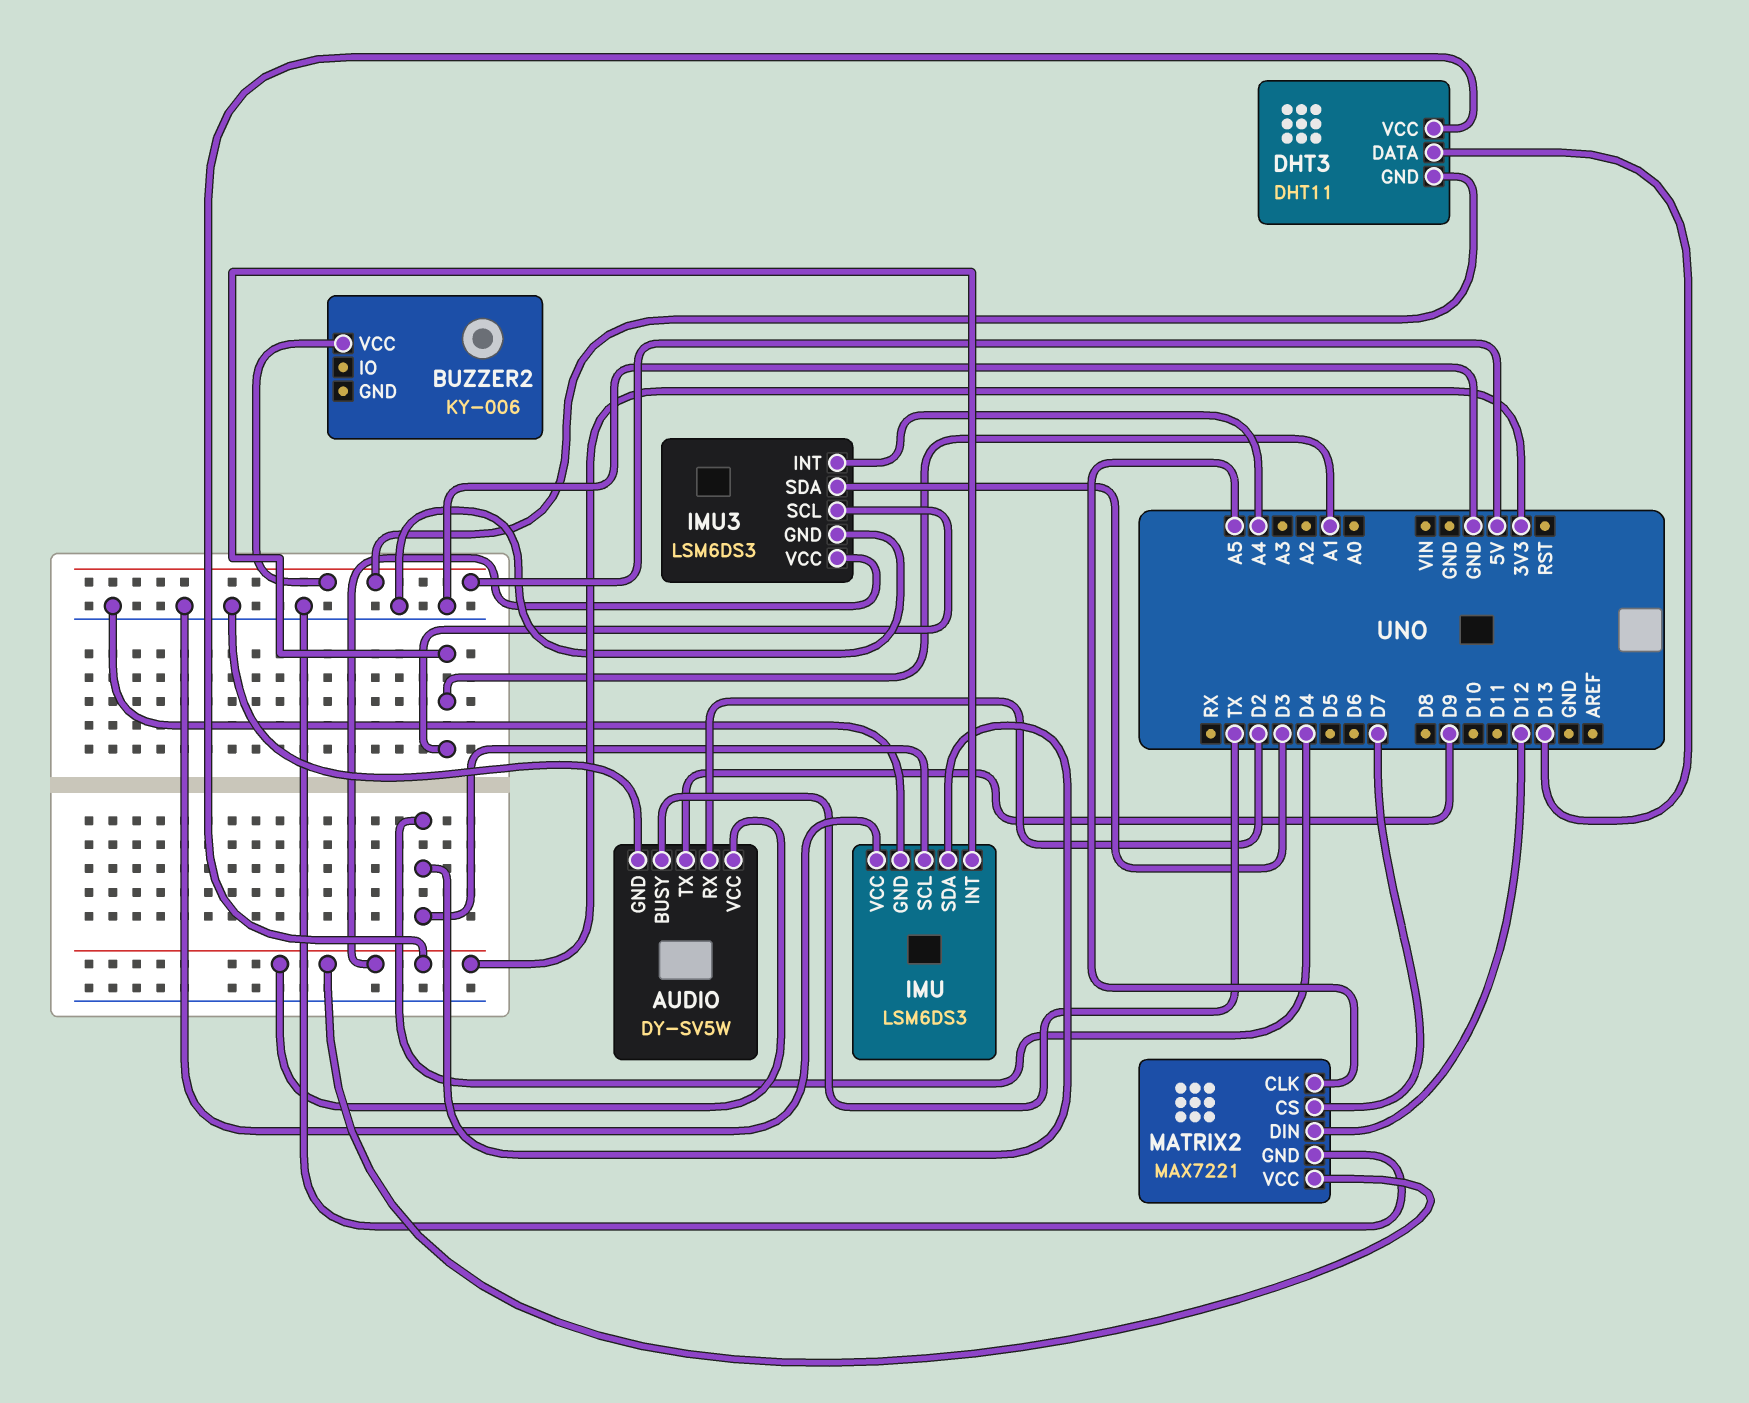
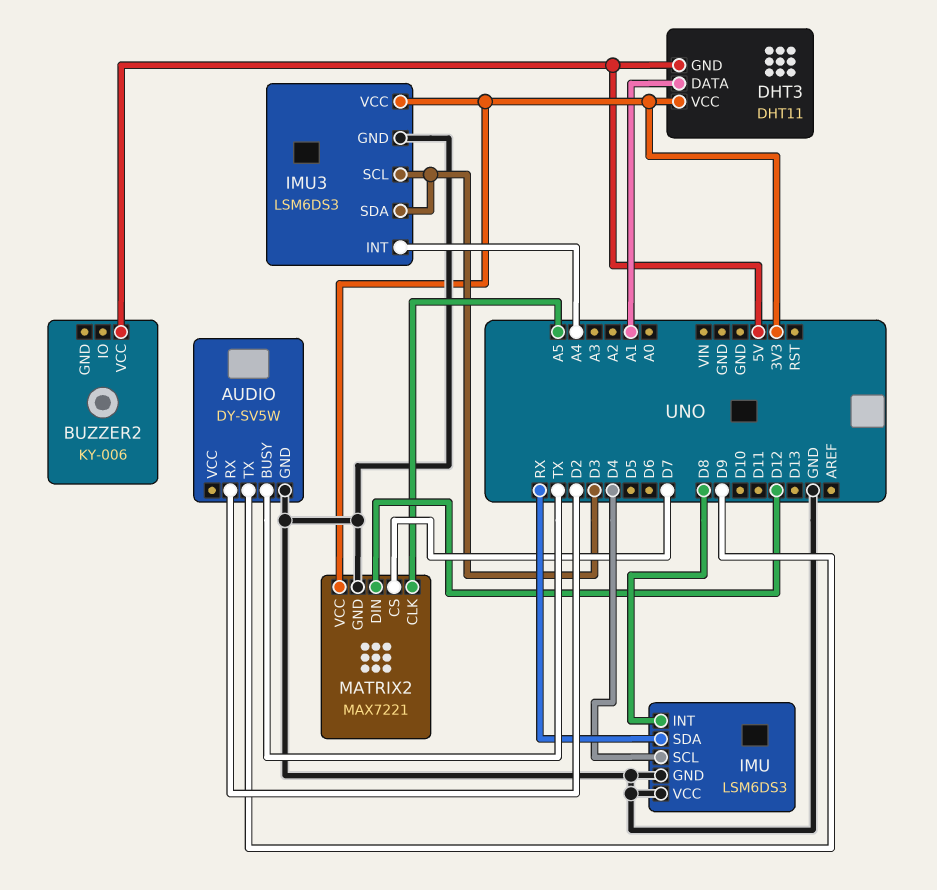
AUDIO pin VCC: 3V3 -> none
DHT3 pin DATA: D13 -> A1
IMU pin INT: A1 -> D8
IMU pin SDA: D4 -> RX
IMU3 pin SCL: A1 -> D3

